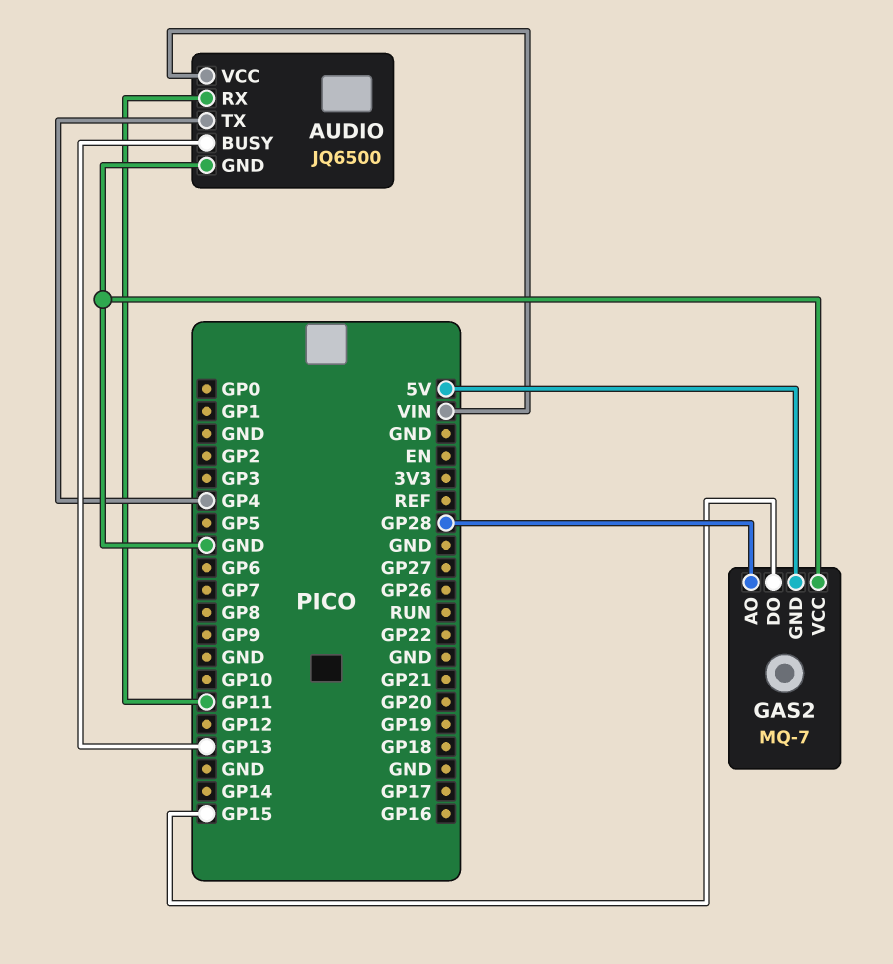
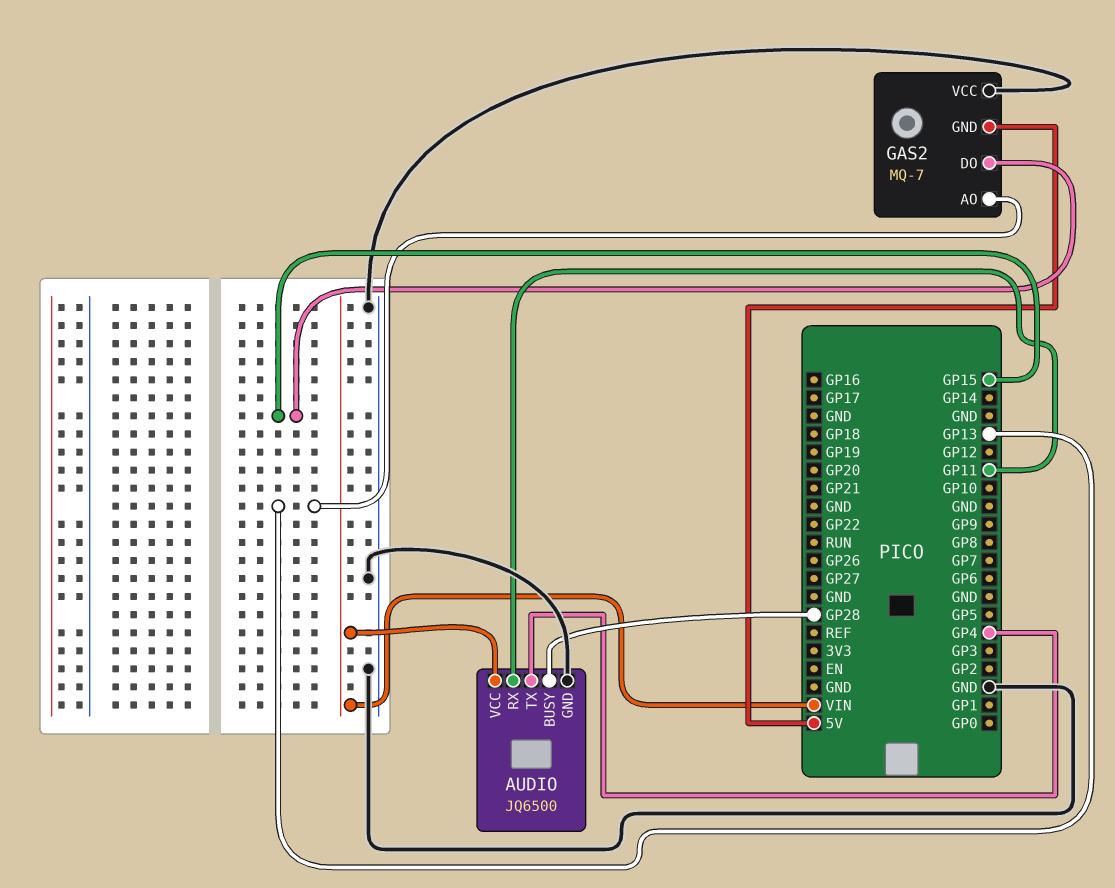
AUDIO pin BUSY: GP13 -> GP28
GAS2 pin AO: GP28 -> GP13

